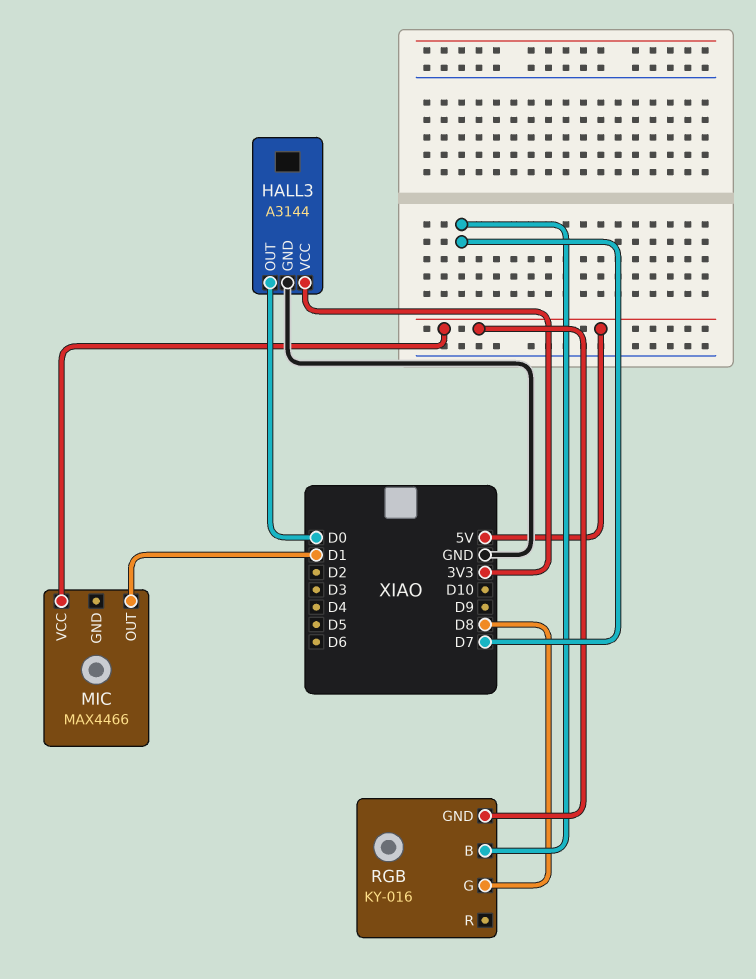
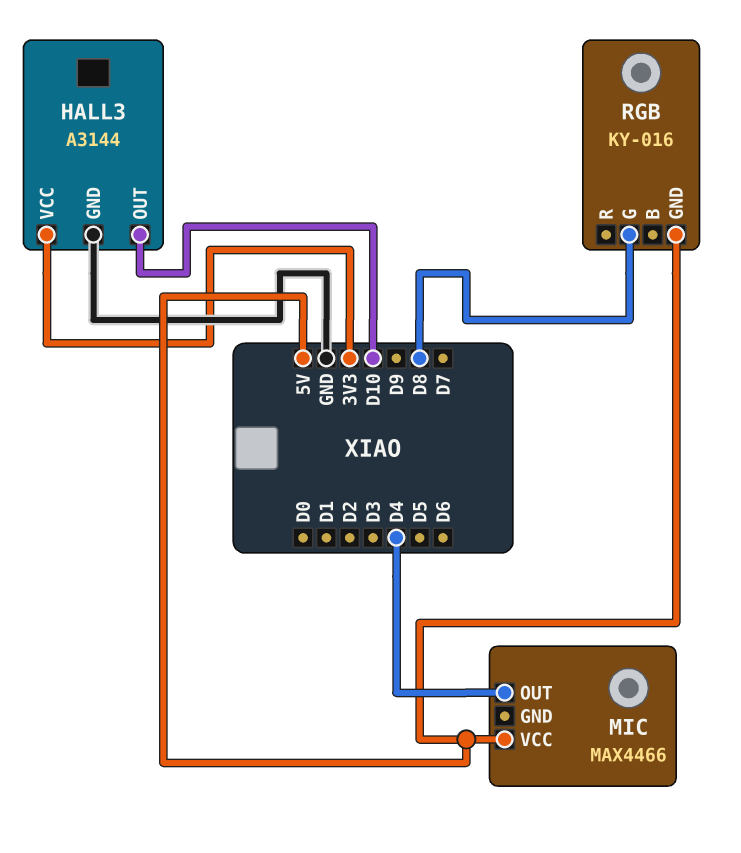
HALL3 pin OUT: D0 -> D10
MIC pin OUT: D1 -> D4
RGB pin B: D7 -> none

